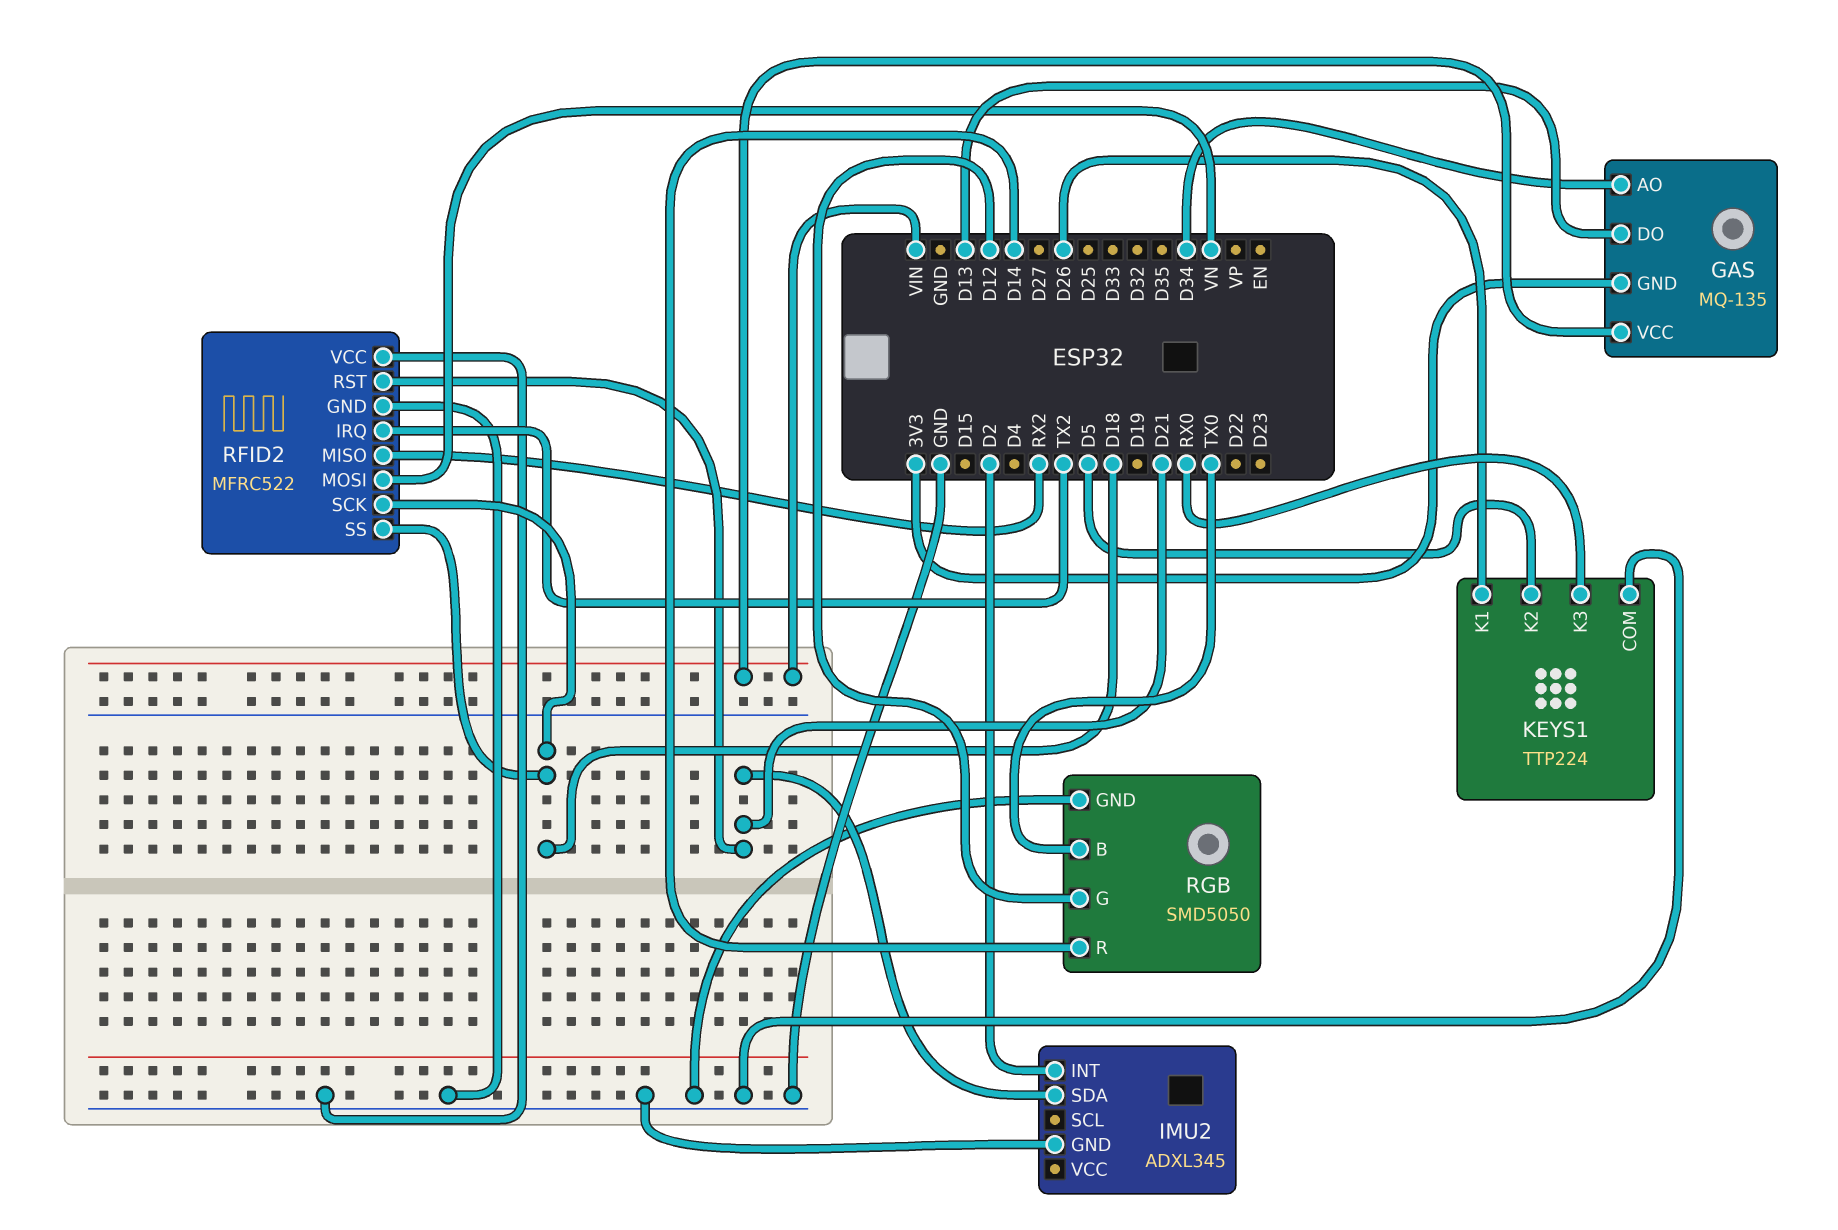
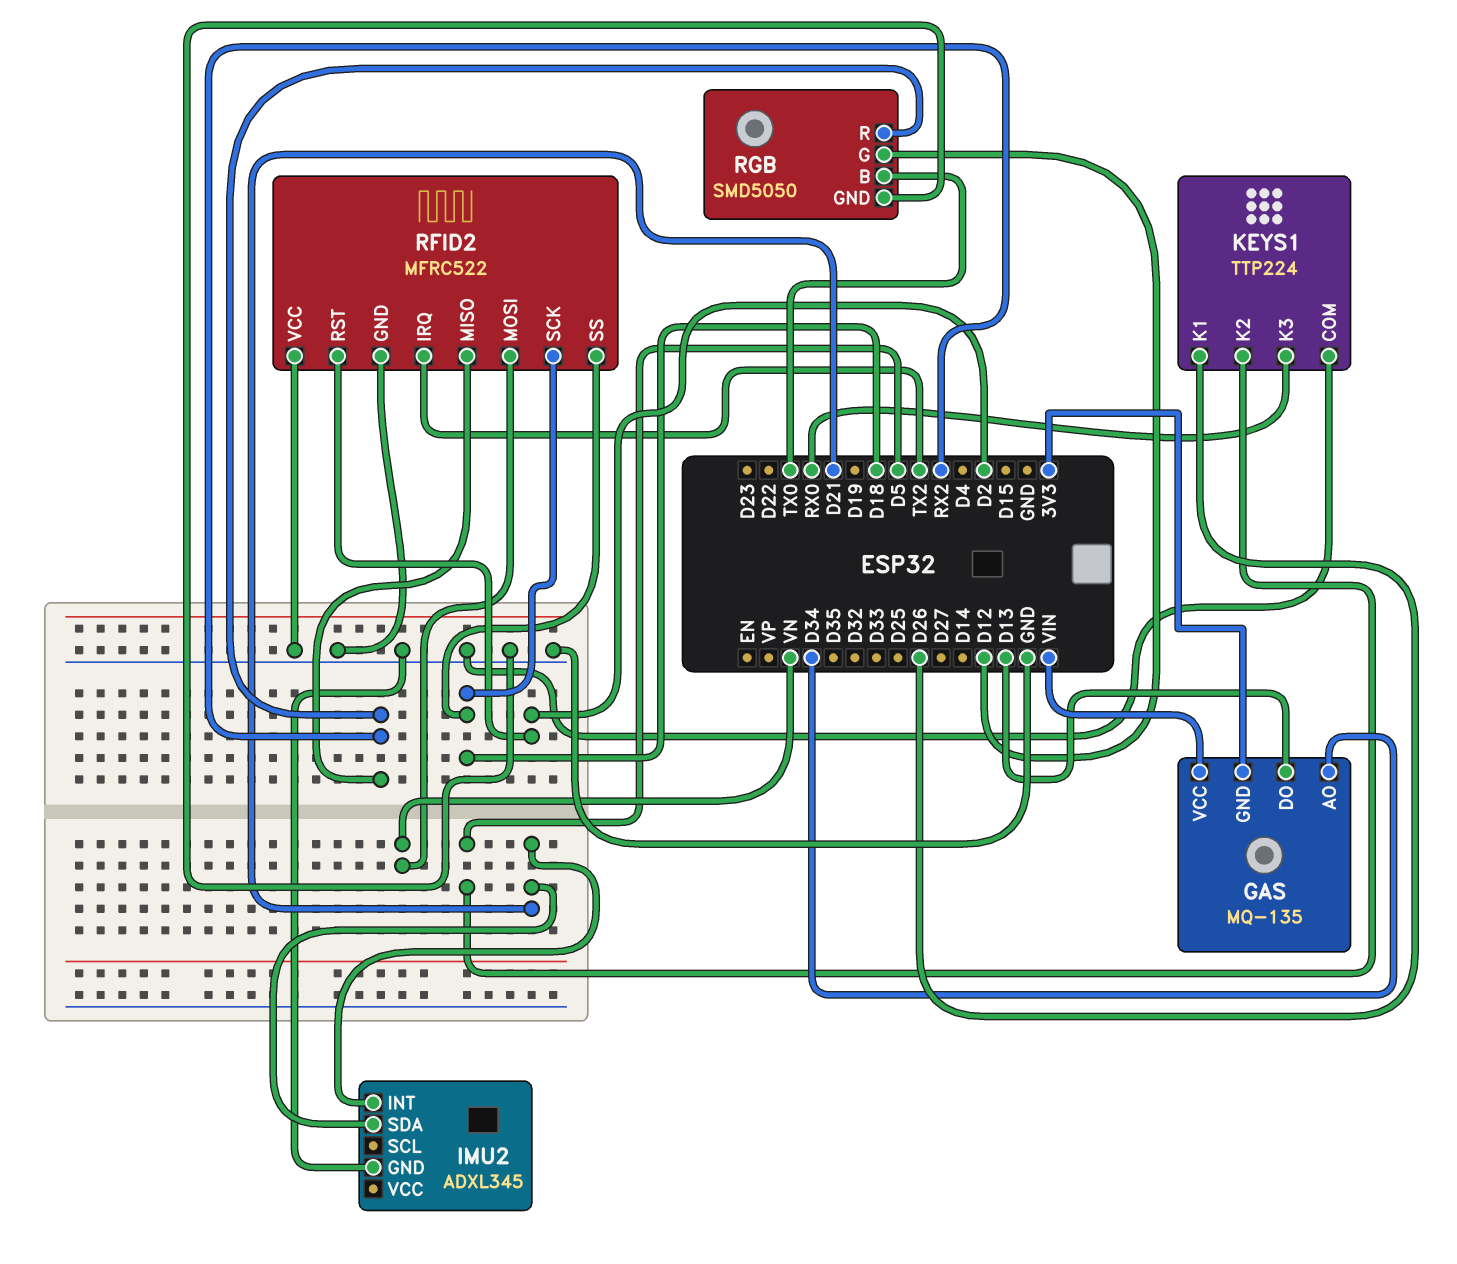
IMU2 pin INT: D2 -> D21
RFID2 pin RST: D21 -> D2
RGB pin R: D14 -> RX2

